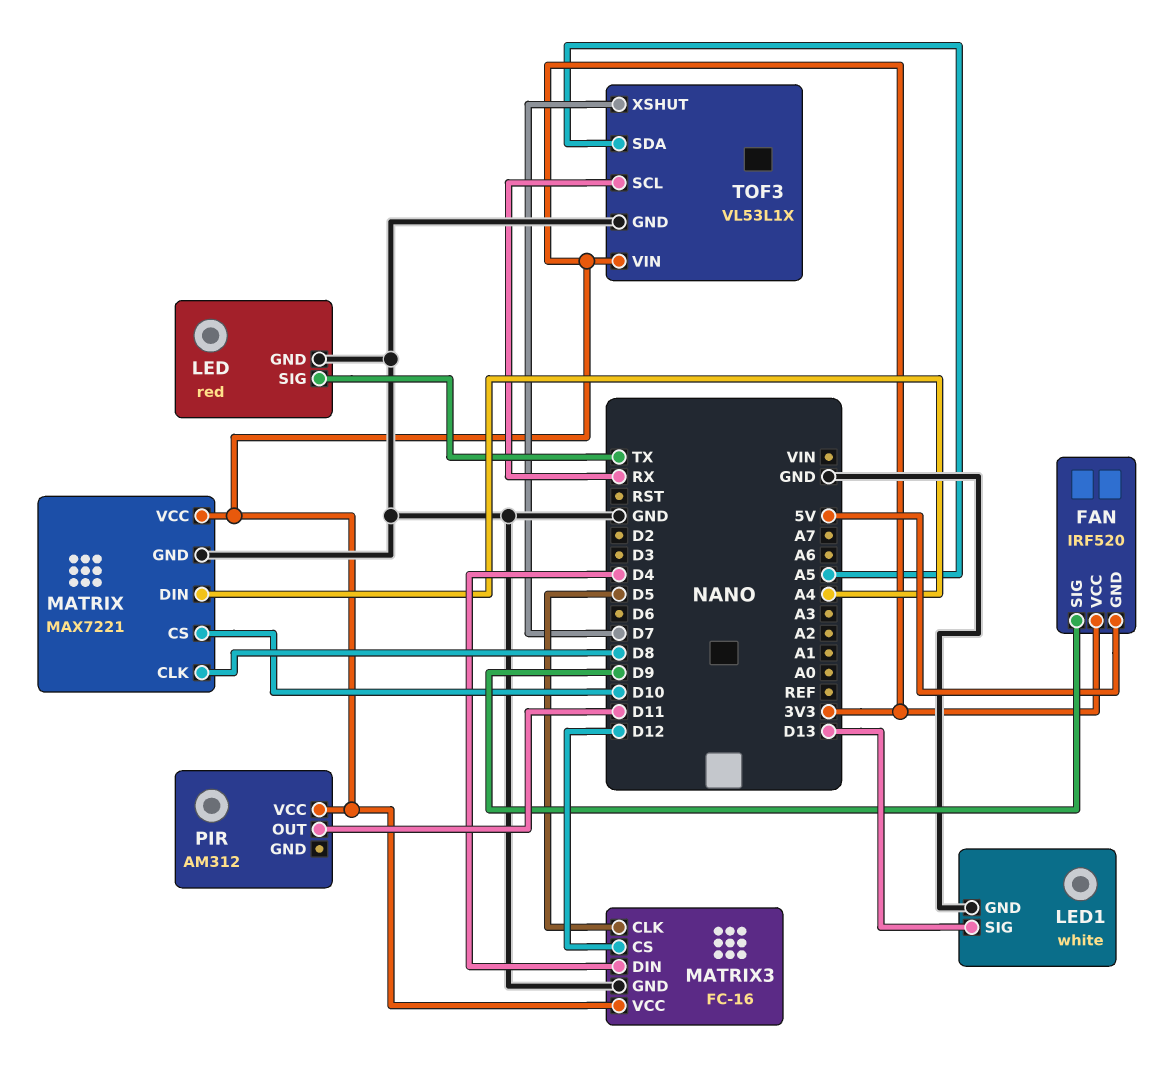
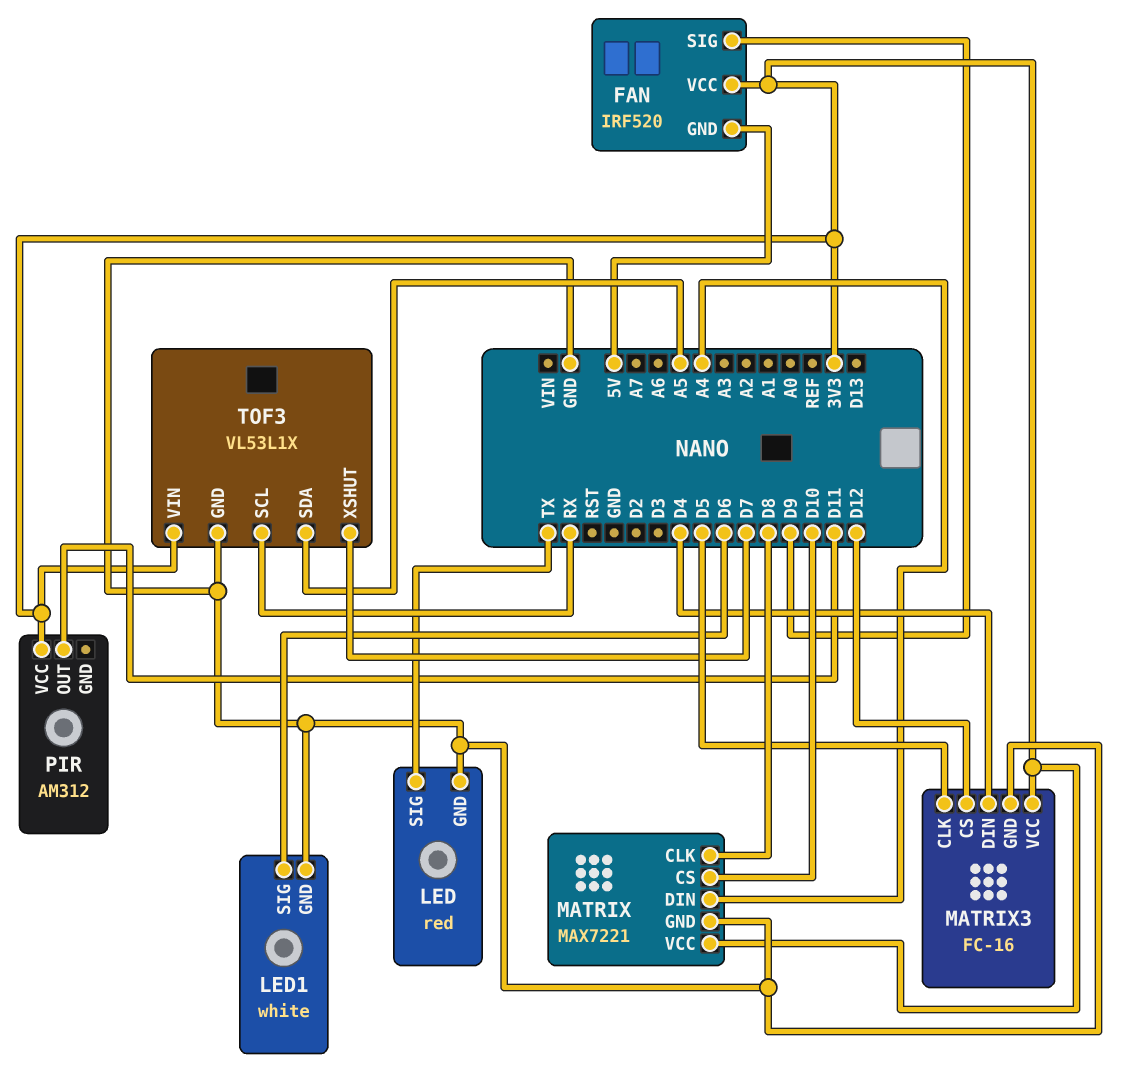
LED1 pin SIG: D13 -> D6

